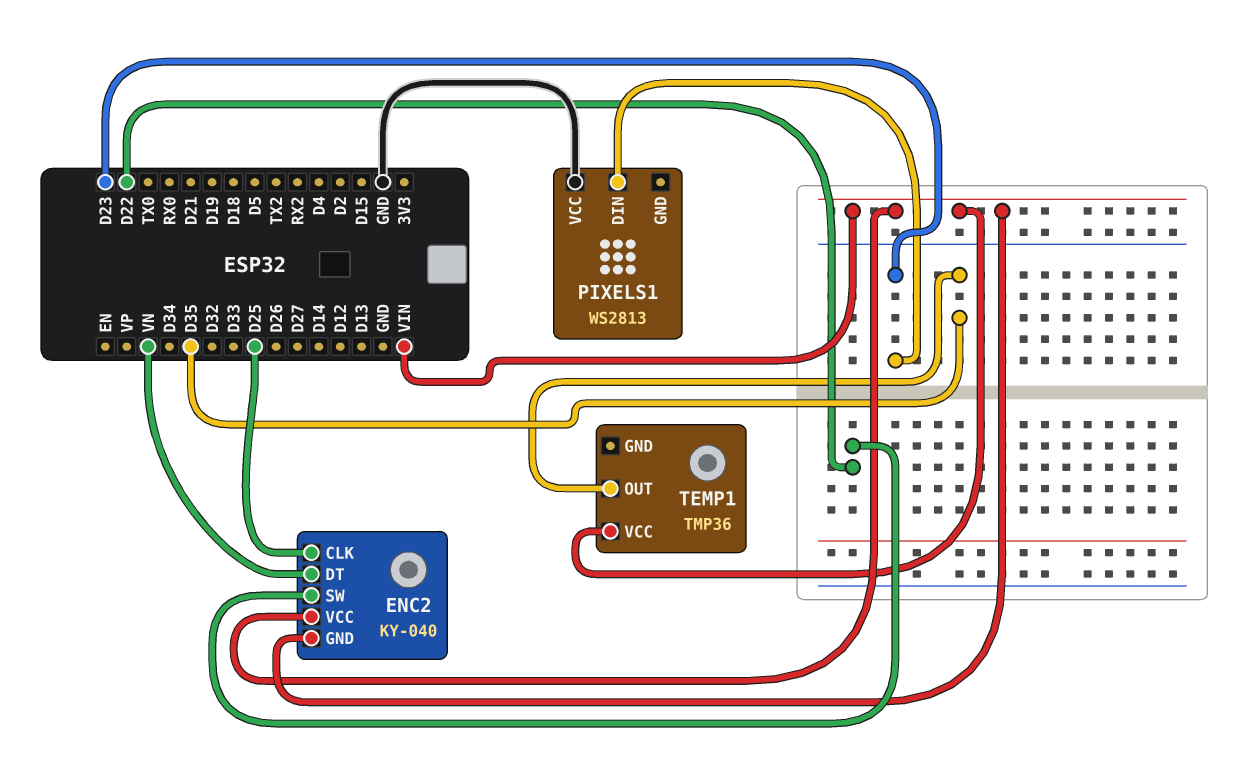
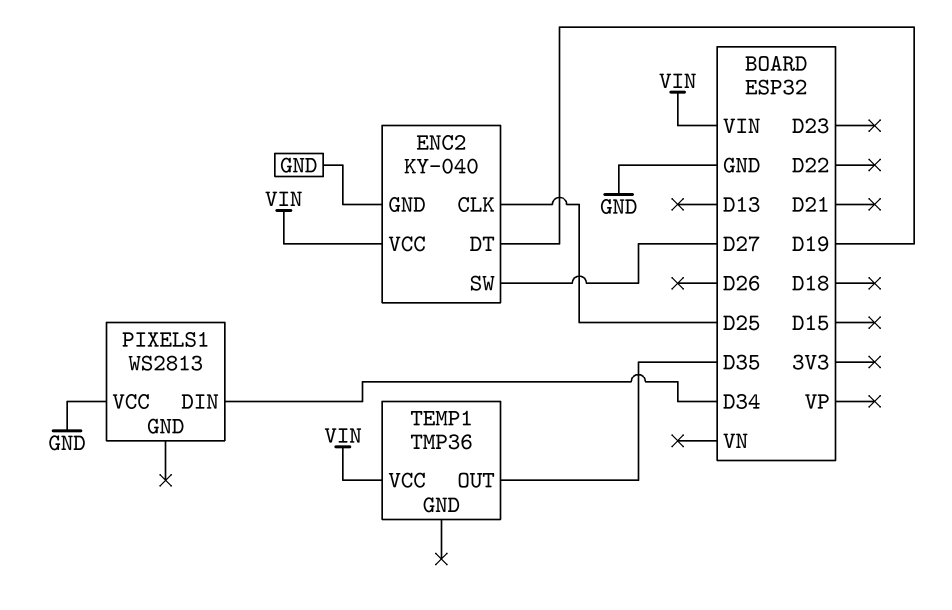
ENC2 pin DT: VN -> D19
ENC2 pin GND: VIN -> GND
ENC2 pin SW: D22 -> D27
PIXELS1 pin DIN: D23 -> D34

